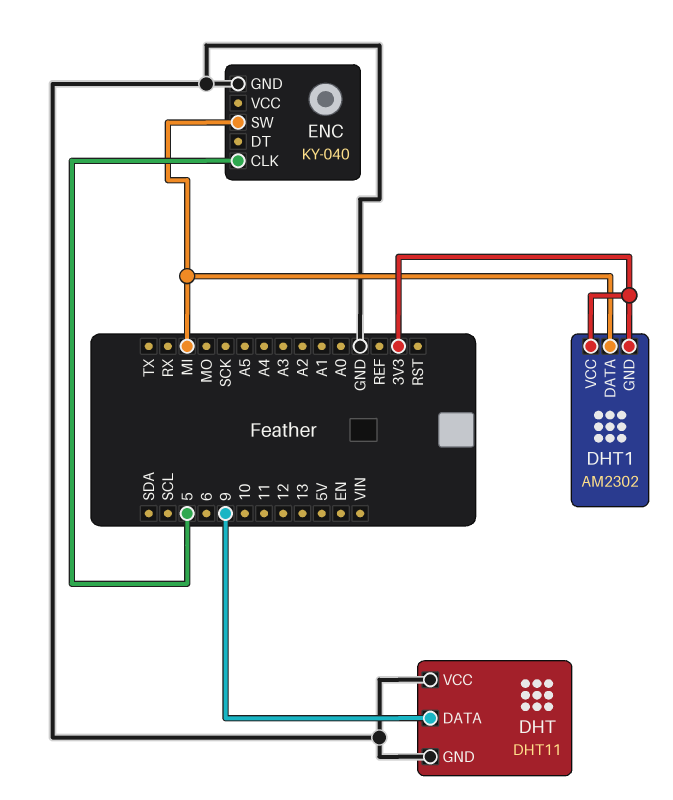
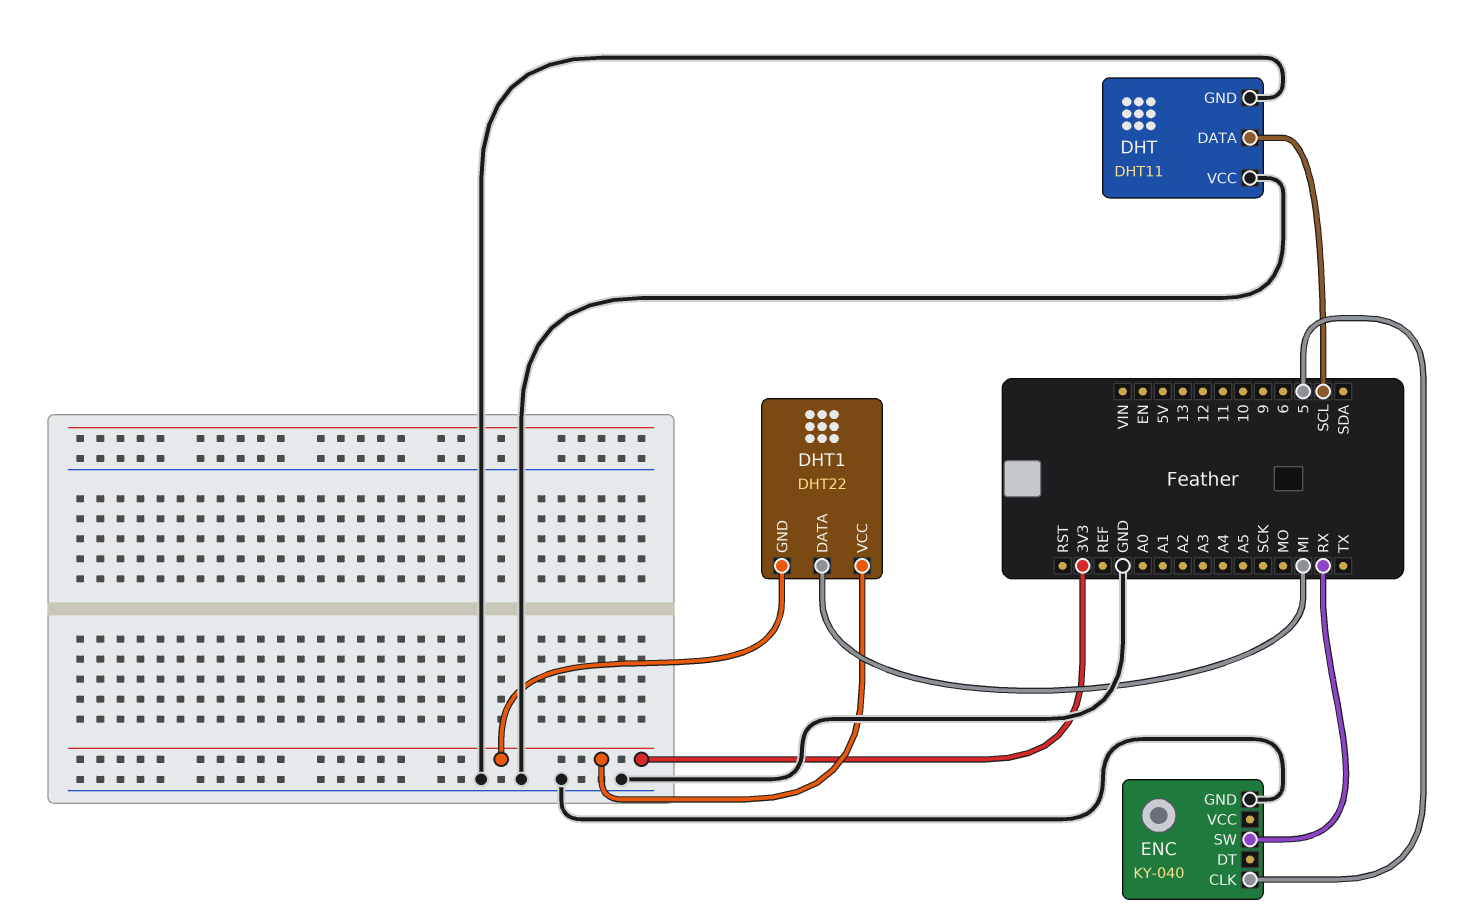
DHT pin DATA: 9 -> SCL
DHT1: AM2302 -> DHT22
ENC pin SW: MI -> RX

